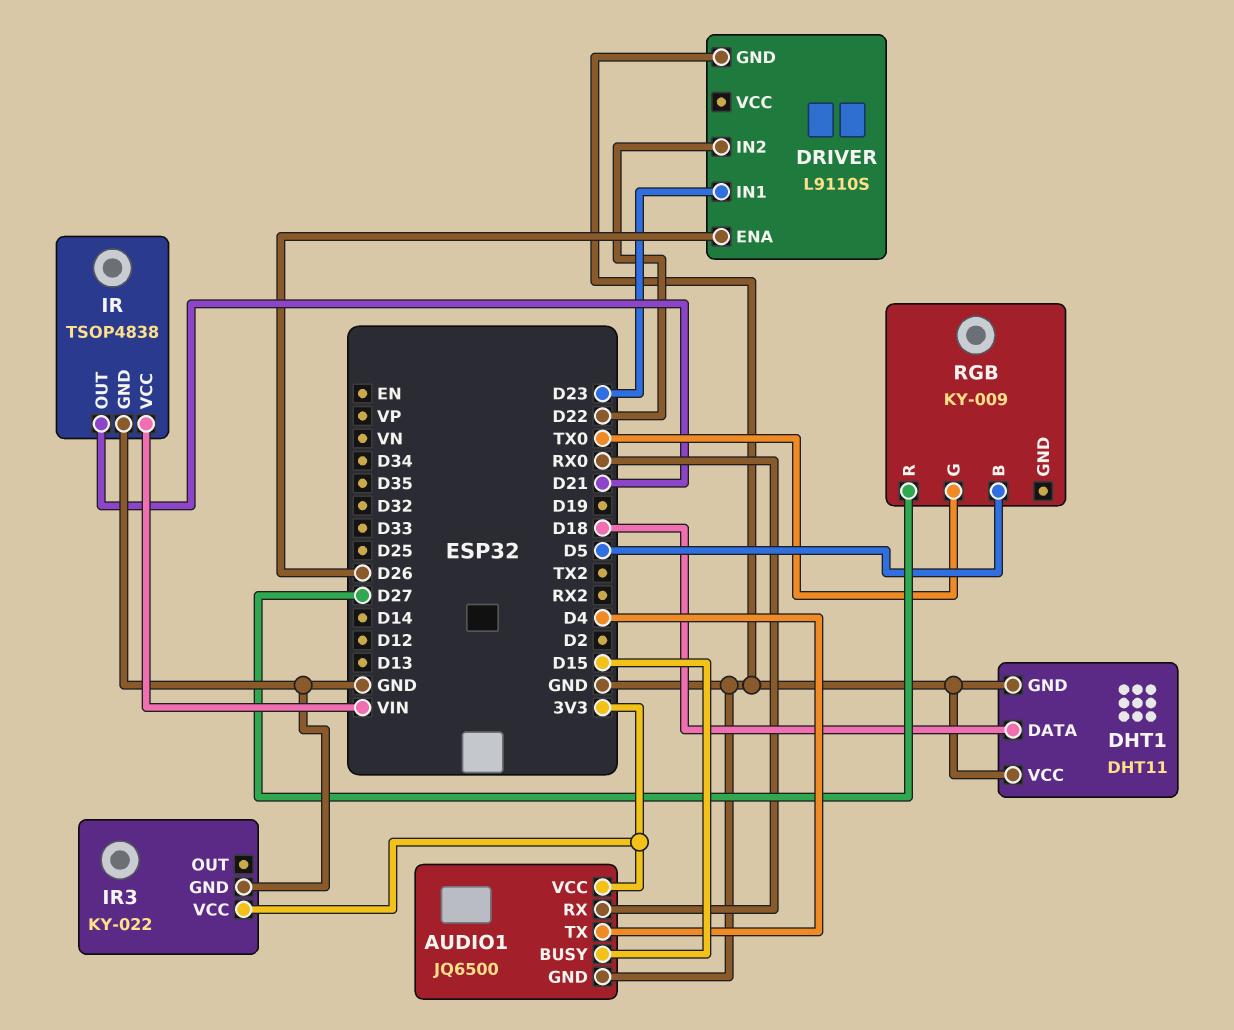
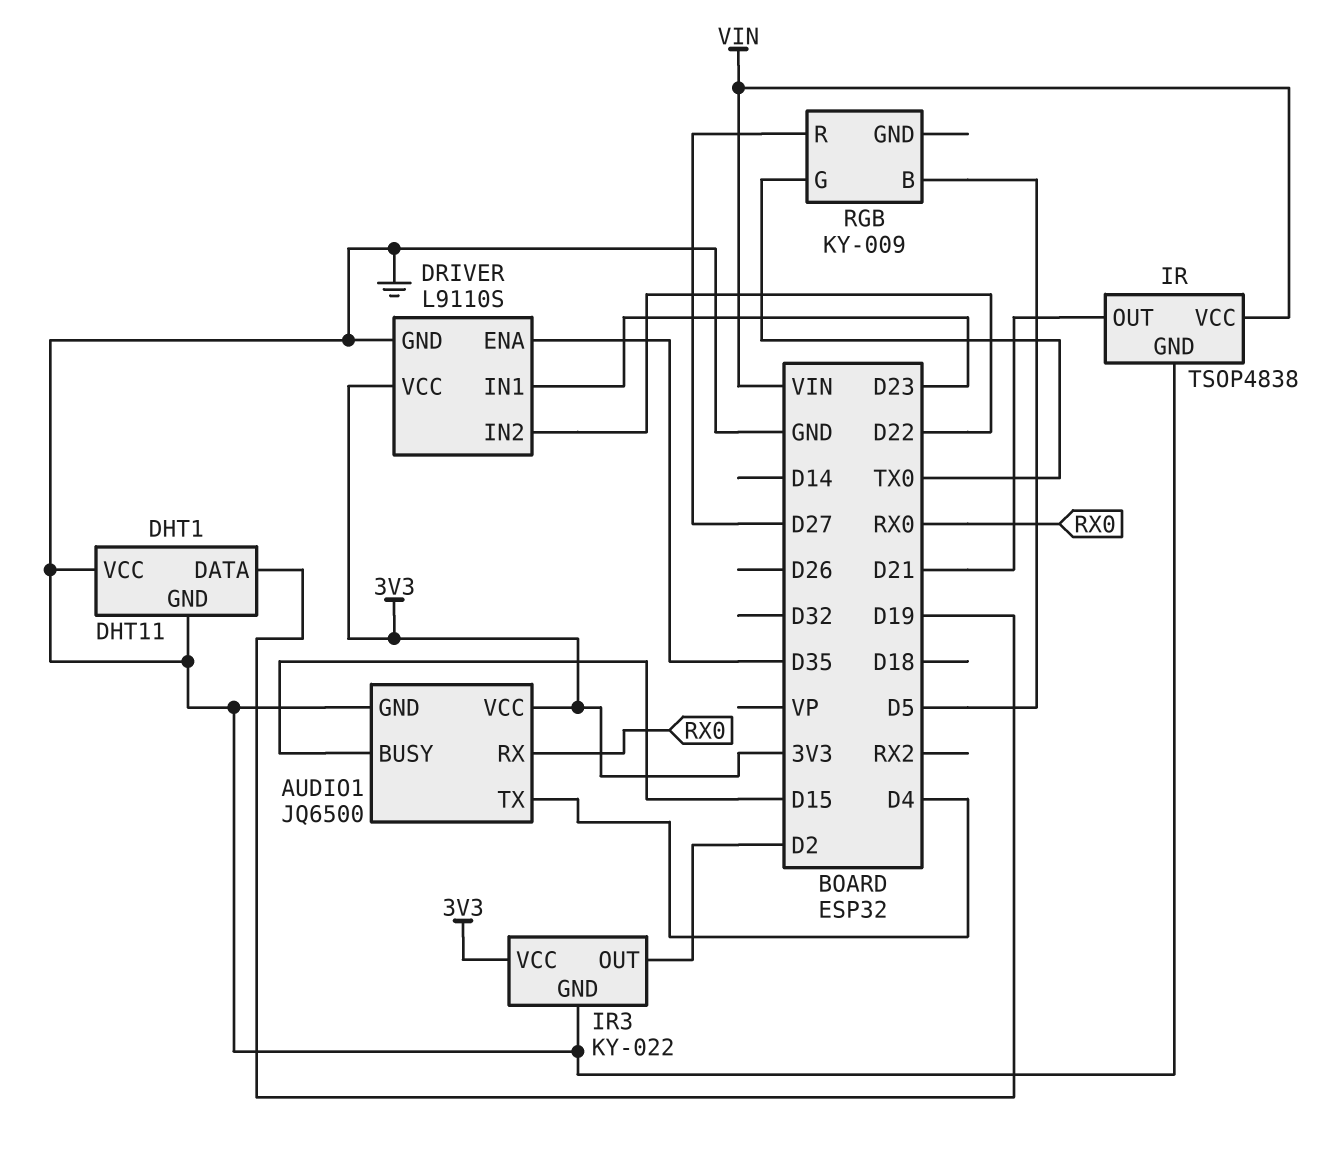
DHT1 pin DATA: D18 -> D19
DRIVER pin ENA: D26 -> D35
DRIVER pin VCC: none -> 3V3
IR3 pin OUT: none -> D2

